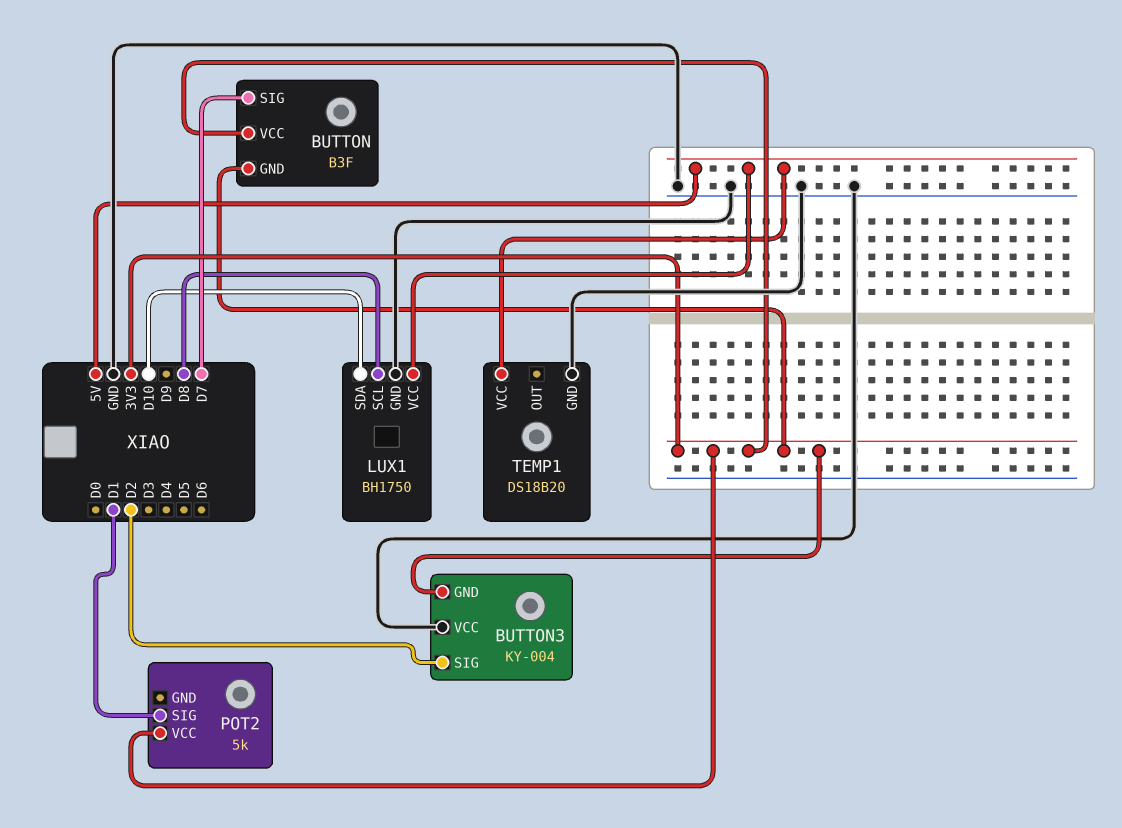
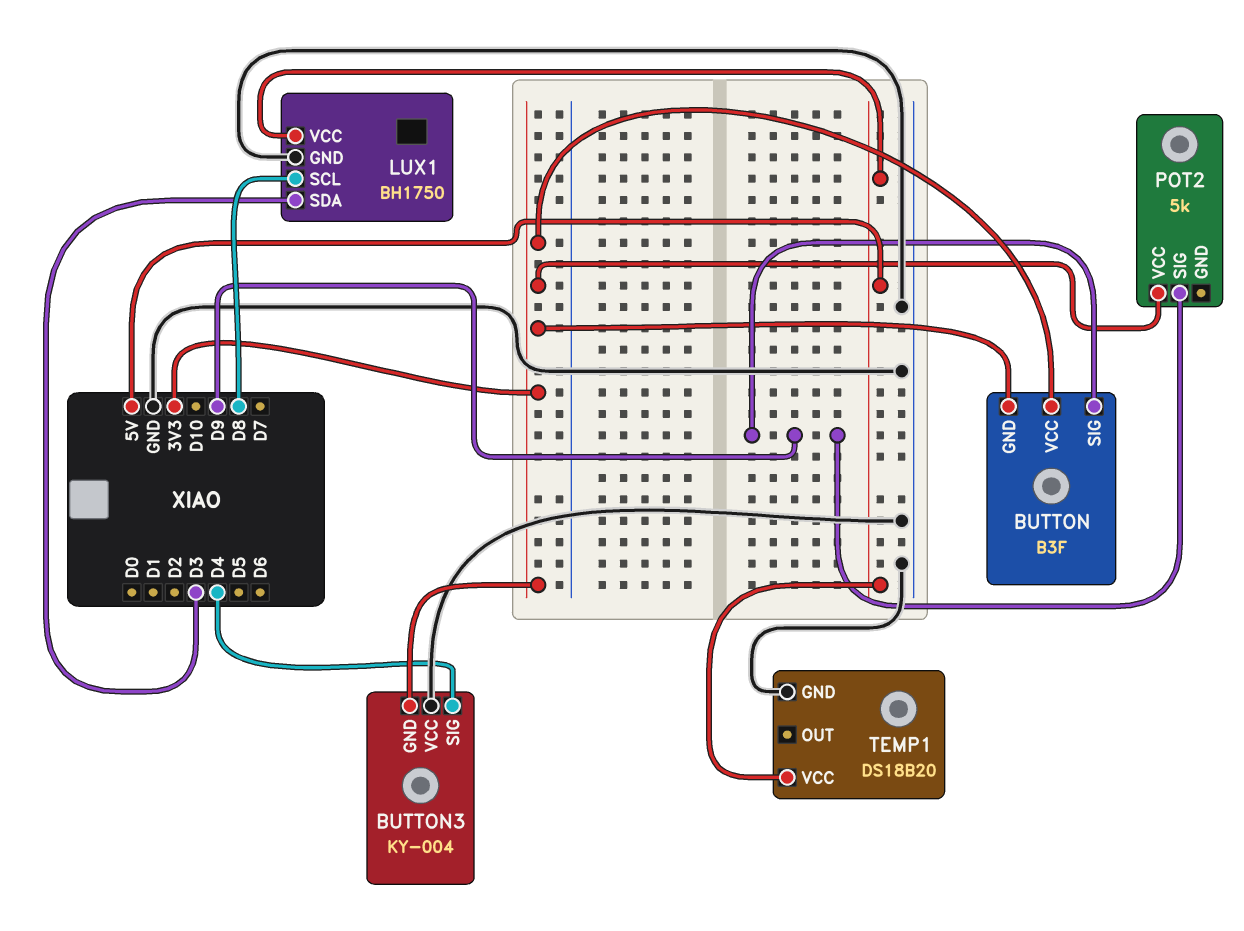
BUTTON pin SIG: D7 -> D9
BUTTON3 pin SIG: D2 -> D4
LUX1 pin SDA: D10 -> D3
POT2 pin SIG: D1 -> D9

